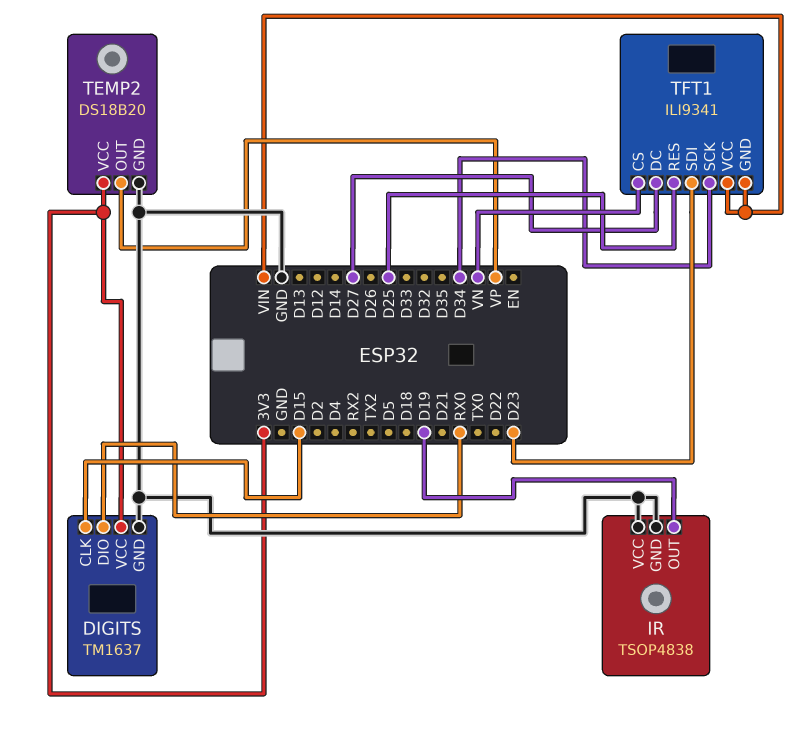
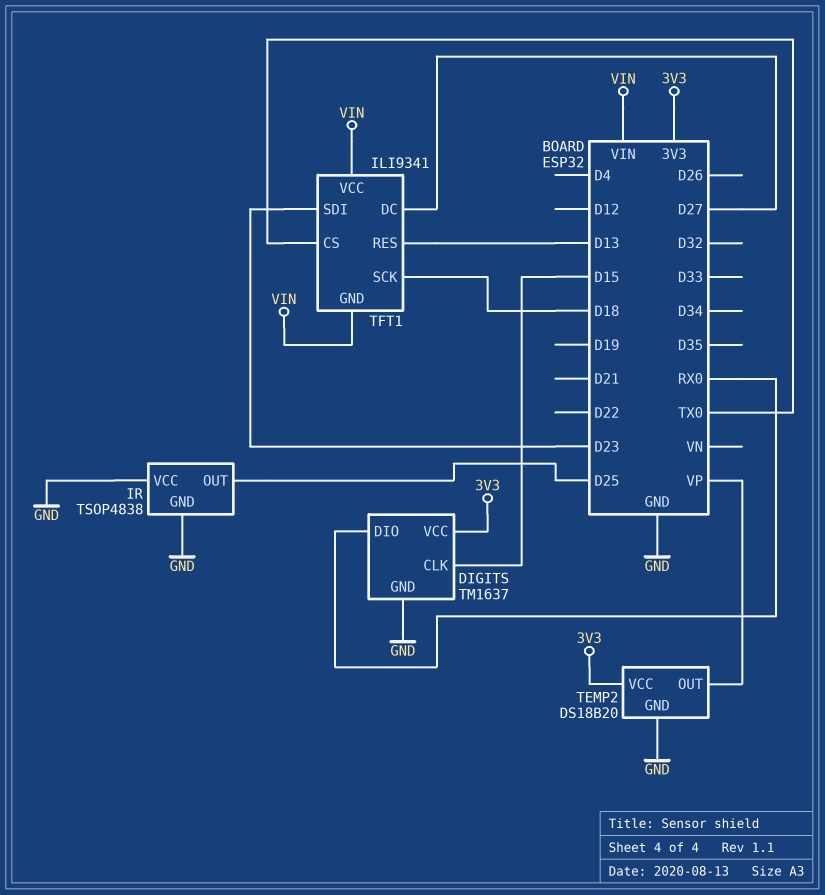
IR pin OUT: D19 -> D25
TFT1 pin CS: VN -> TX0
TFT1 pin RES: D25 -> D13
TFT1 pin SCK: D34 -> D18

